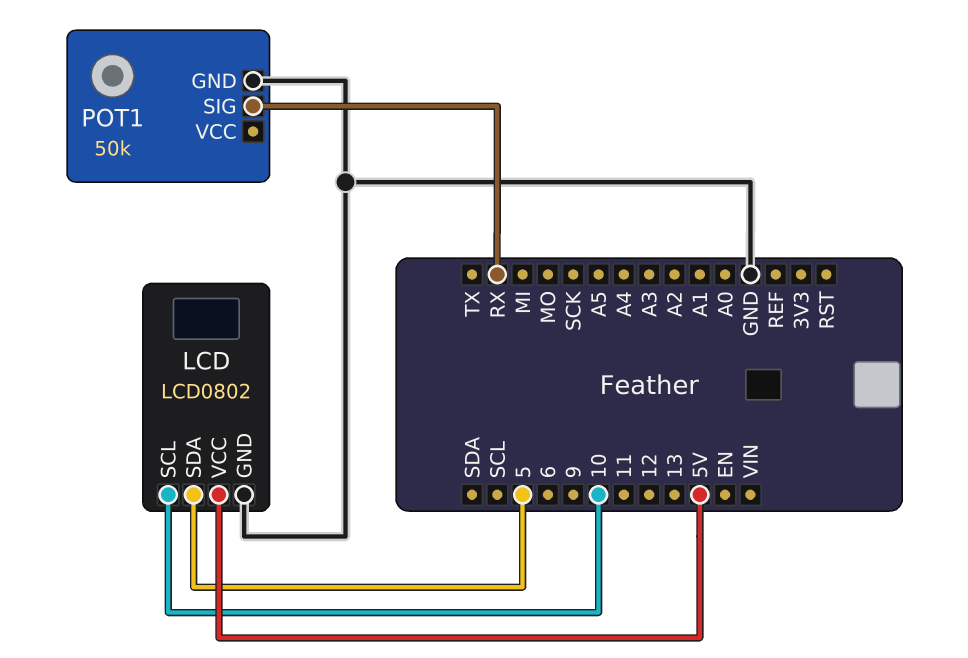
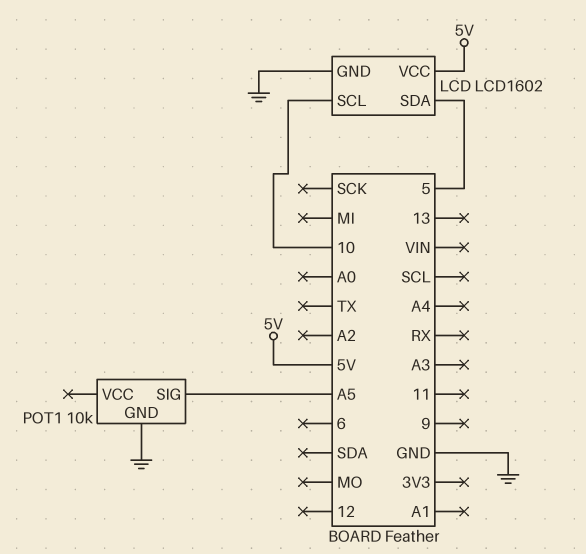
LCD: LCD0802 -> LCD1602
POT1: 50k -> 10k
POT1 pin SIG: RX -> A5

